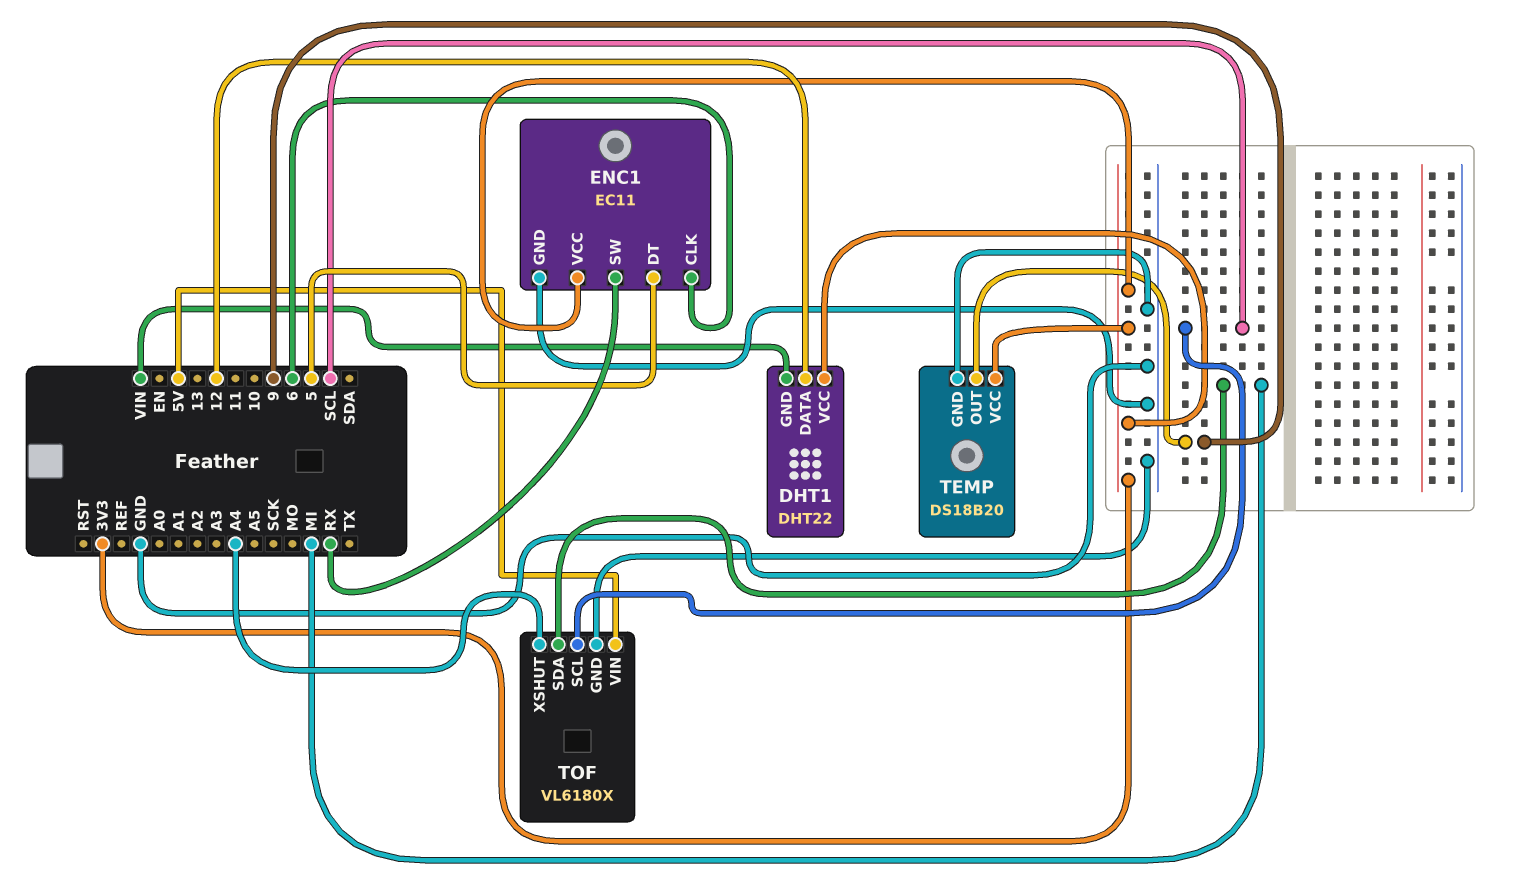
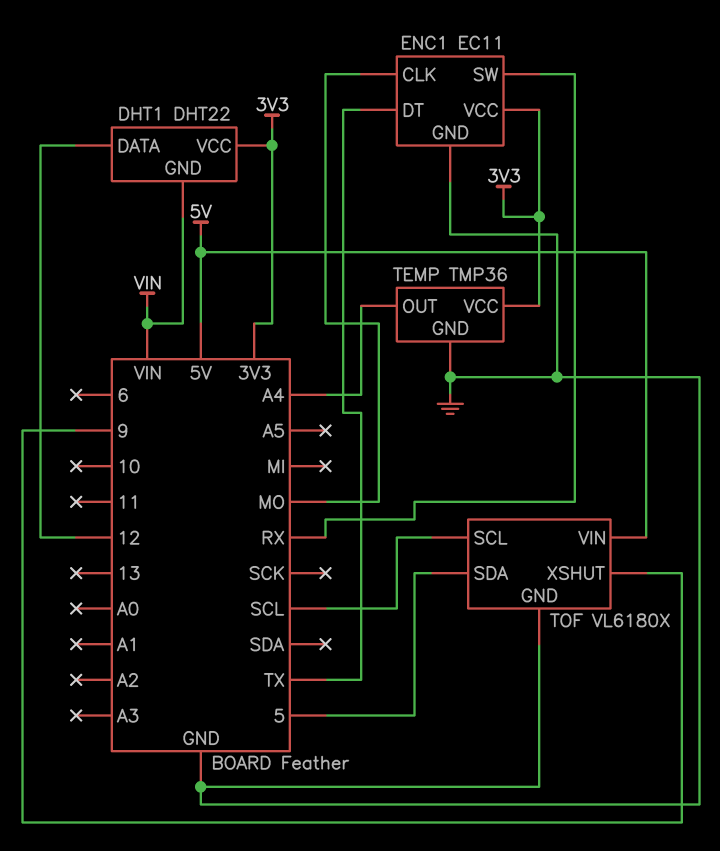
ENC1 pin CLK: 6 -> MO
ENC1 pin DT: 5 -> TX
TEMP: DS18B20 -> TMP36
TEMP pin OUT: 9 -> A4
TOF pin SDA: MI -> 5
TOF pin XSHUT: A4 -> 9

